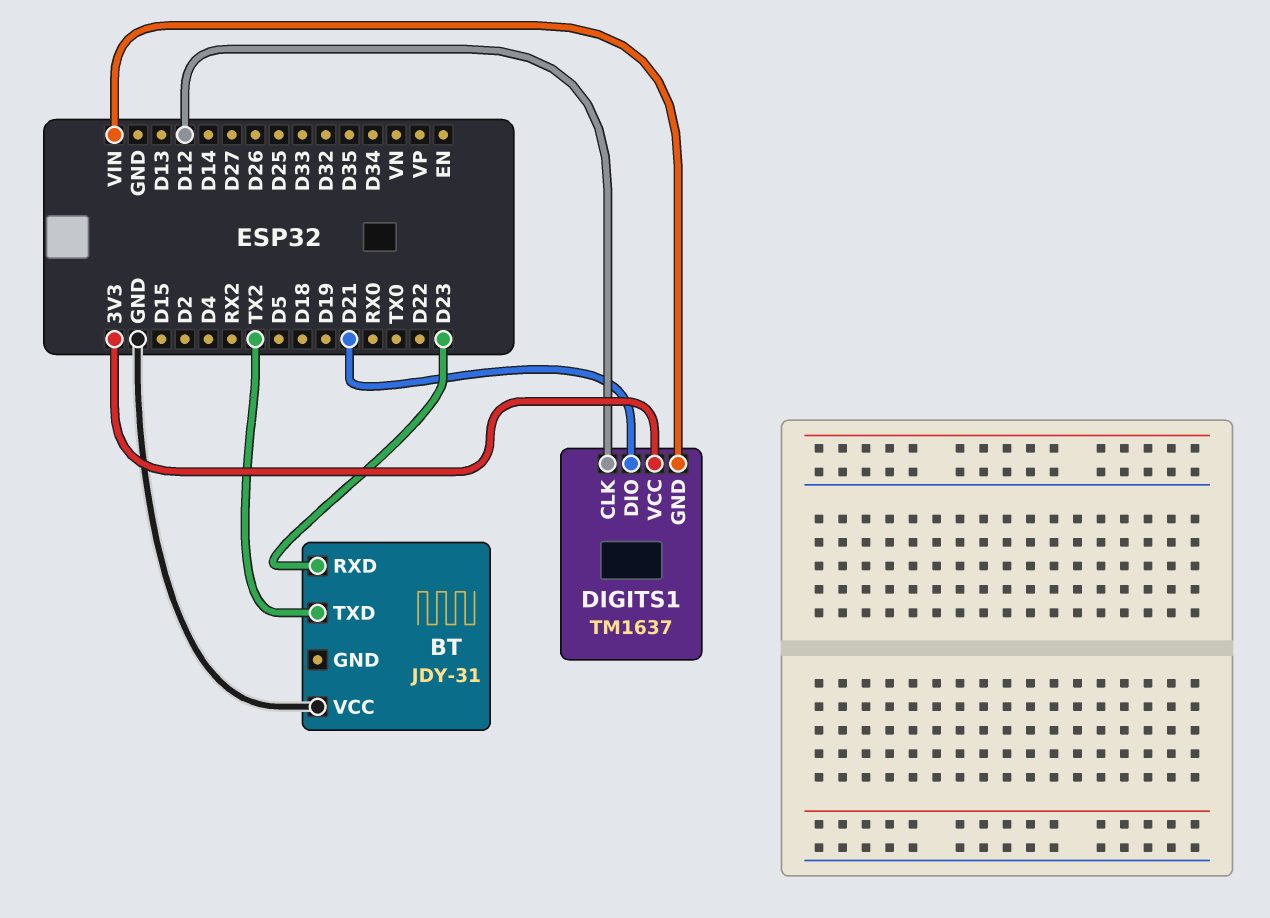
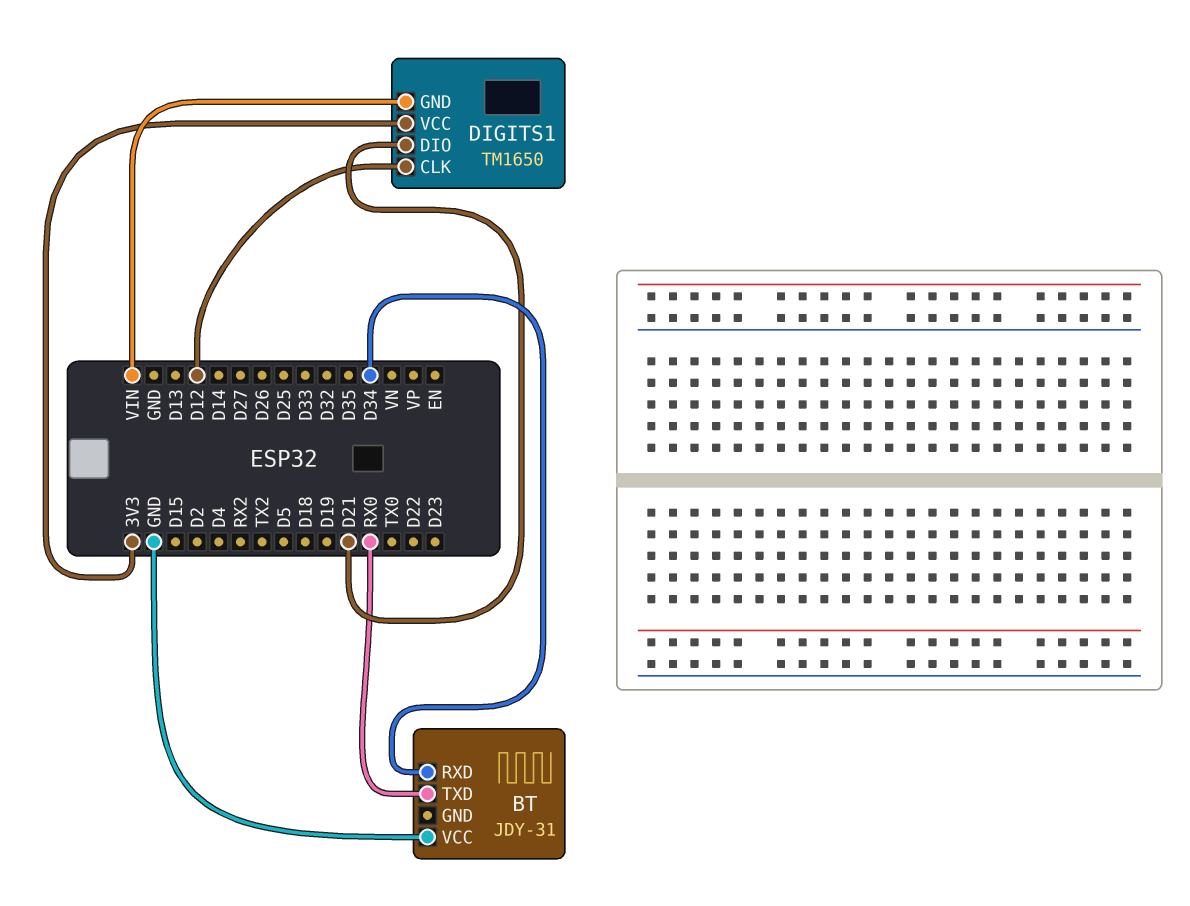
BT pin RXD: D23 -> D34
BT pin TXD: TX2 -> RX0
DIGITS1: TM1637 -> TM1650

